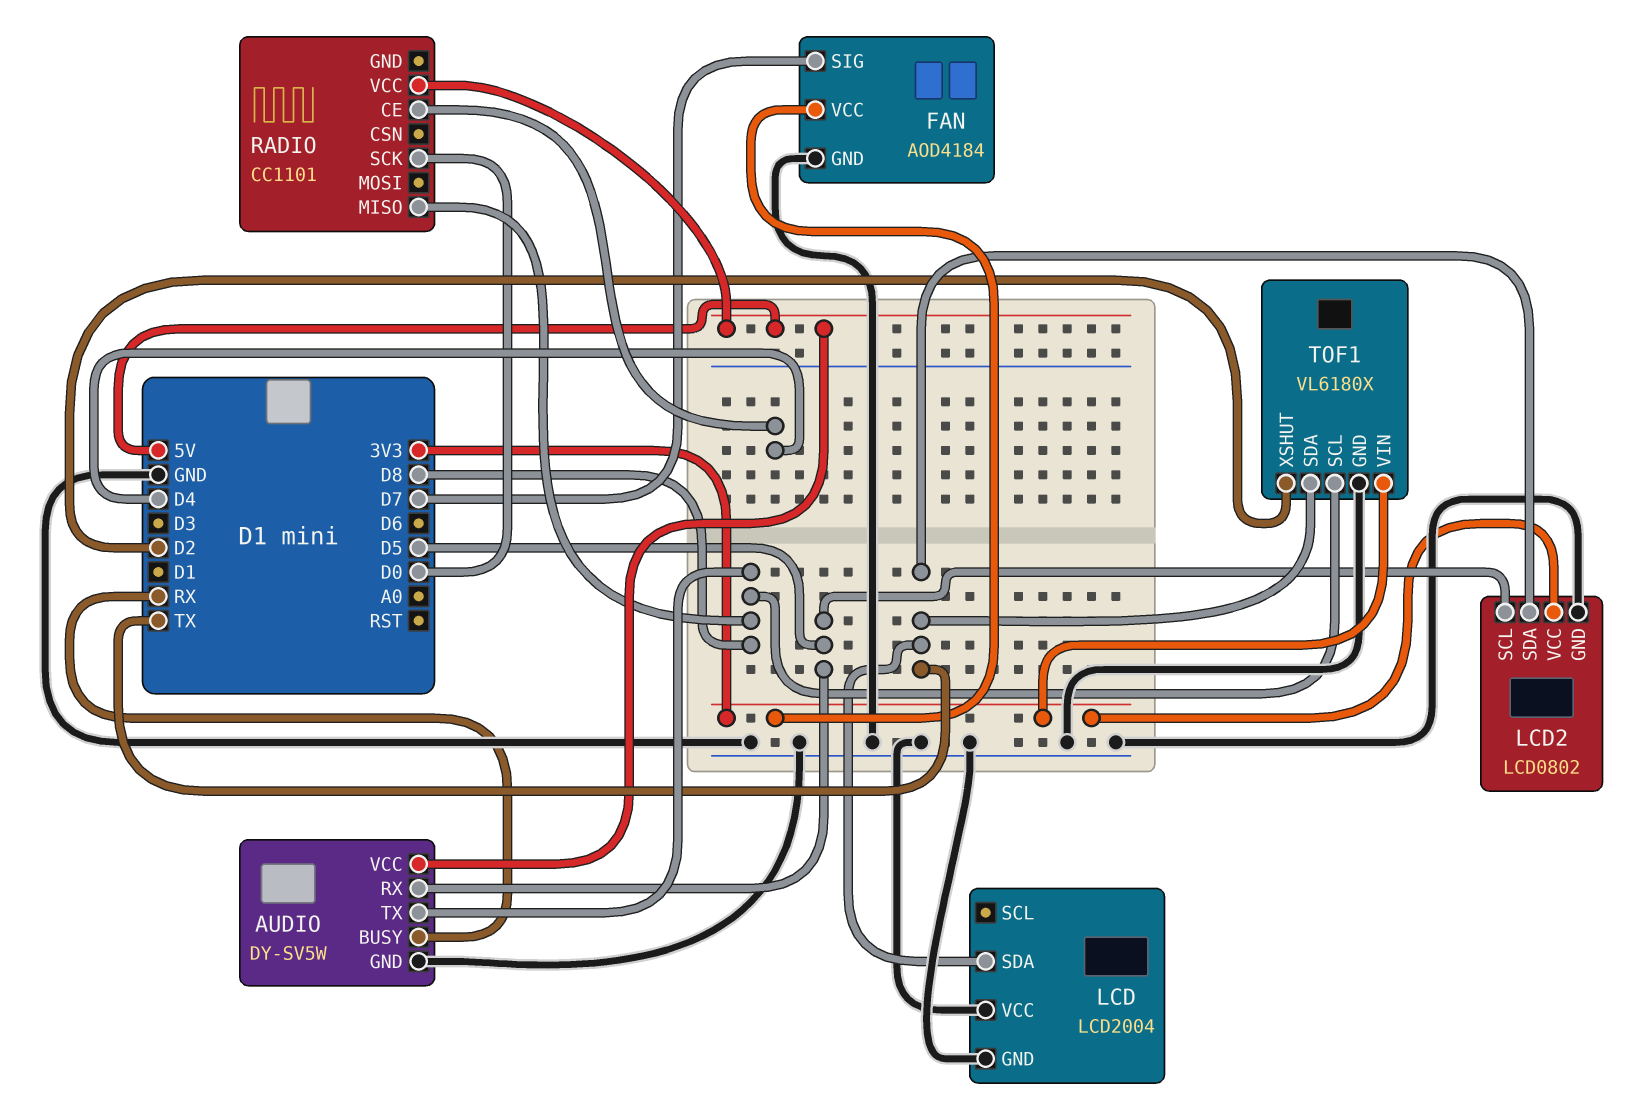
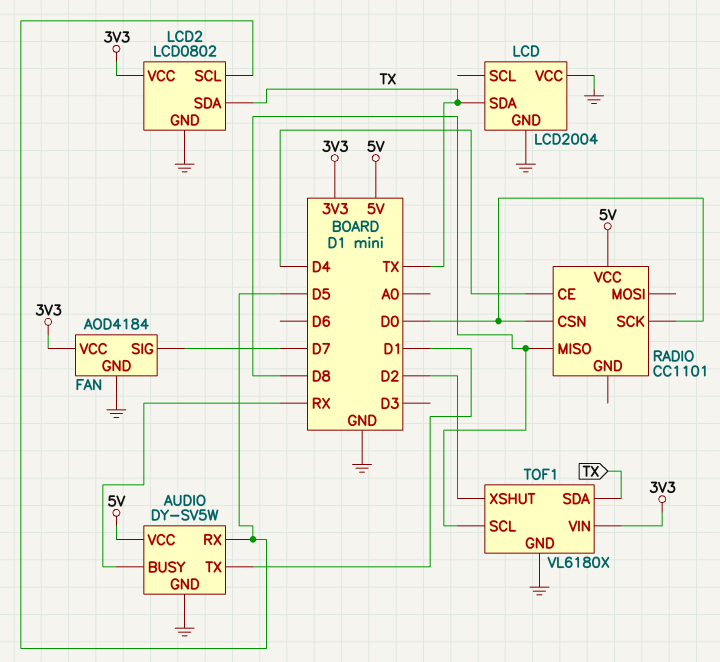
AUDIO pin TX: D8 -> D1
RADIO pin CSN: none -> D0

